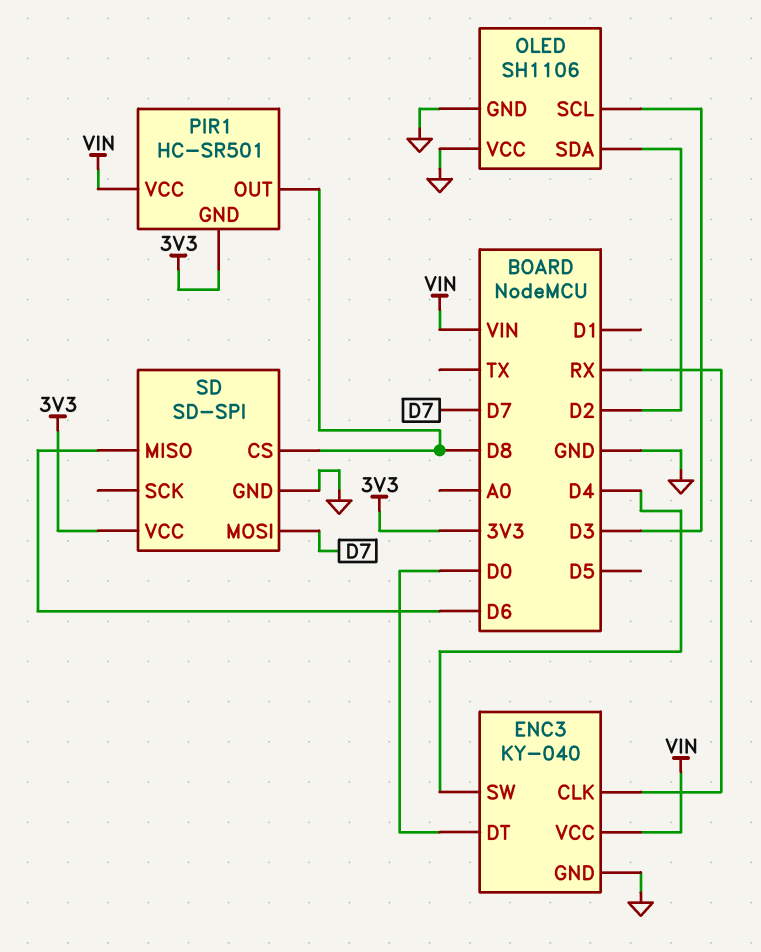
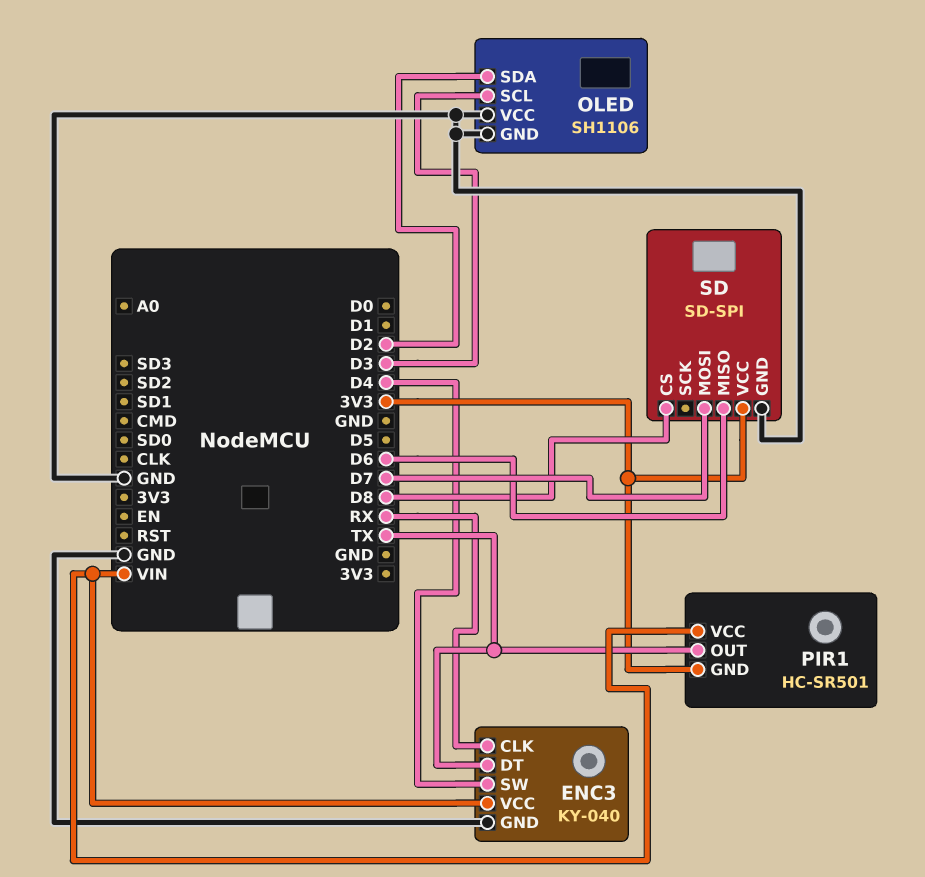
ENC3 pin DT: D0 -> TX
PIR1 pin OUT: D8 -> TX

